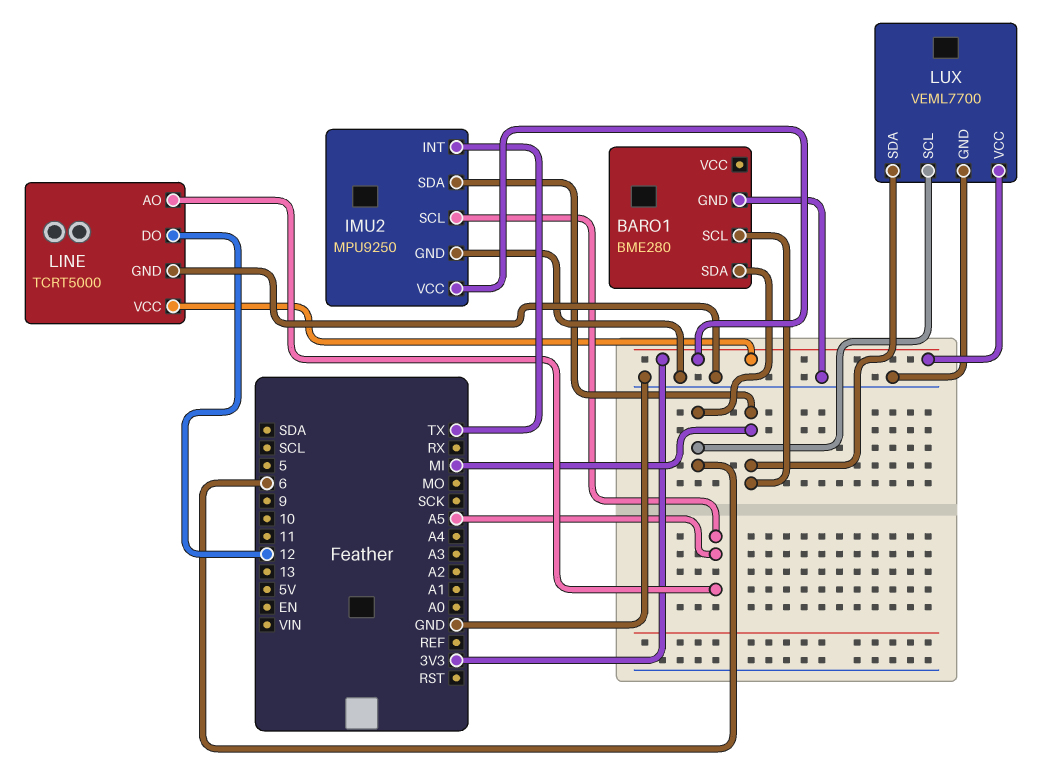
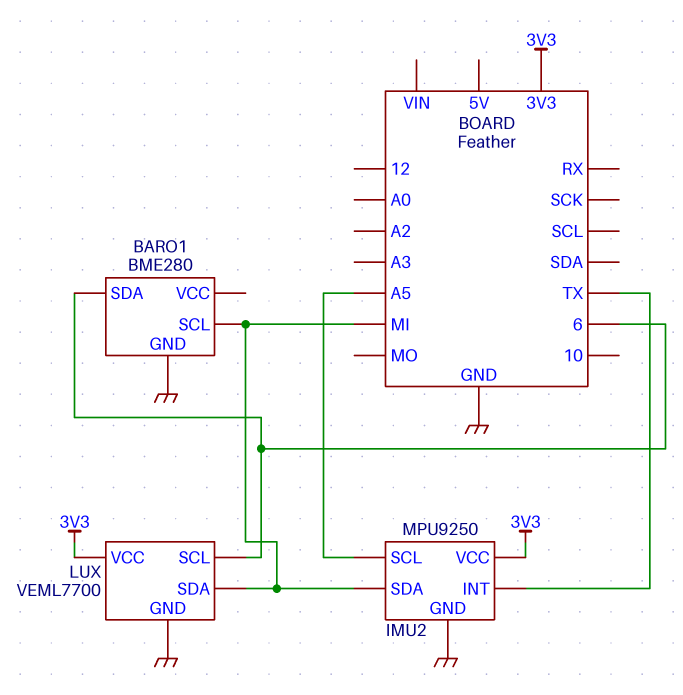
LINE: TCRT5000 -> none
LINE pin AO: A5 -> none
LINE pin DO: 12 -> none
LINE pin GND: GND -> none
LINE pin VCC: 3V3 -> none

